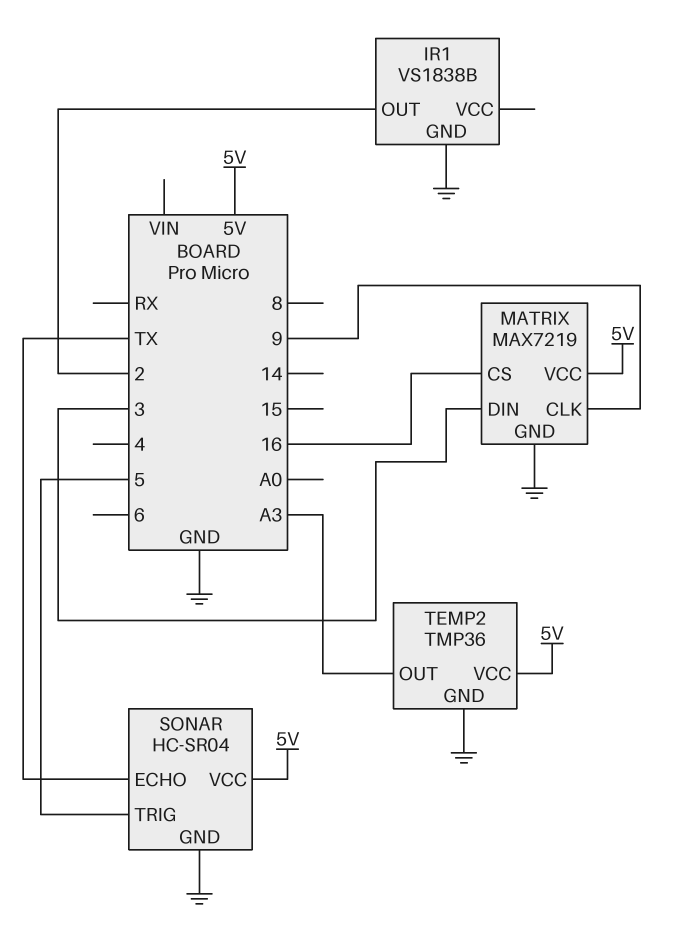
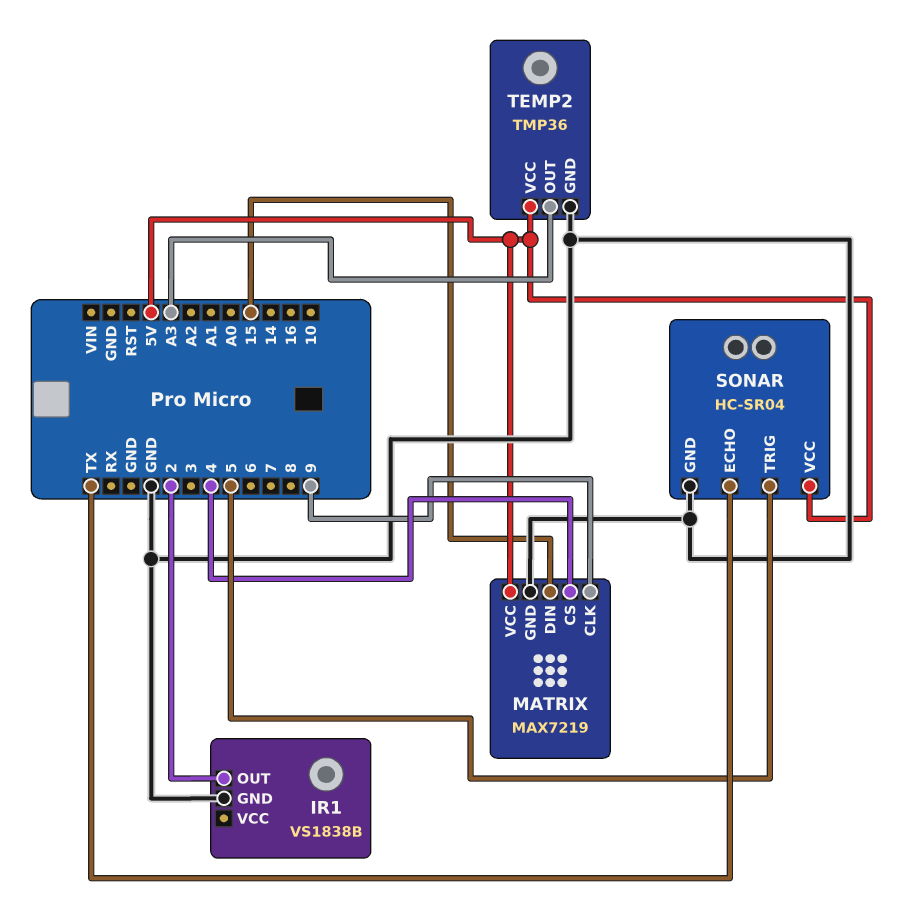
MATRIX pin CS: 16 -> 4
MATRIX pin DIN: 3 -> 15

